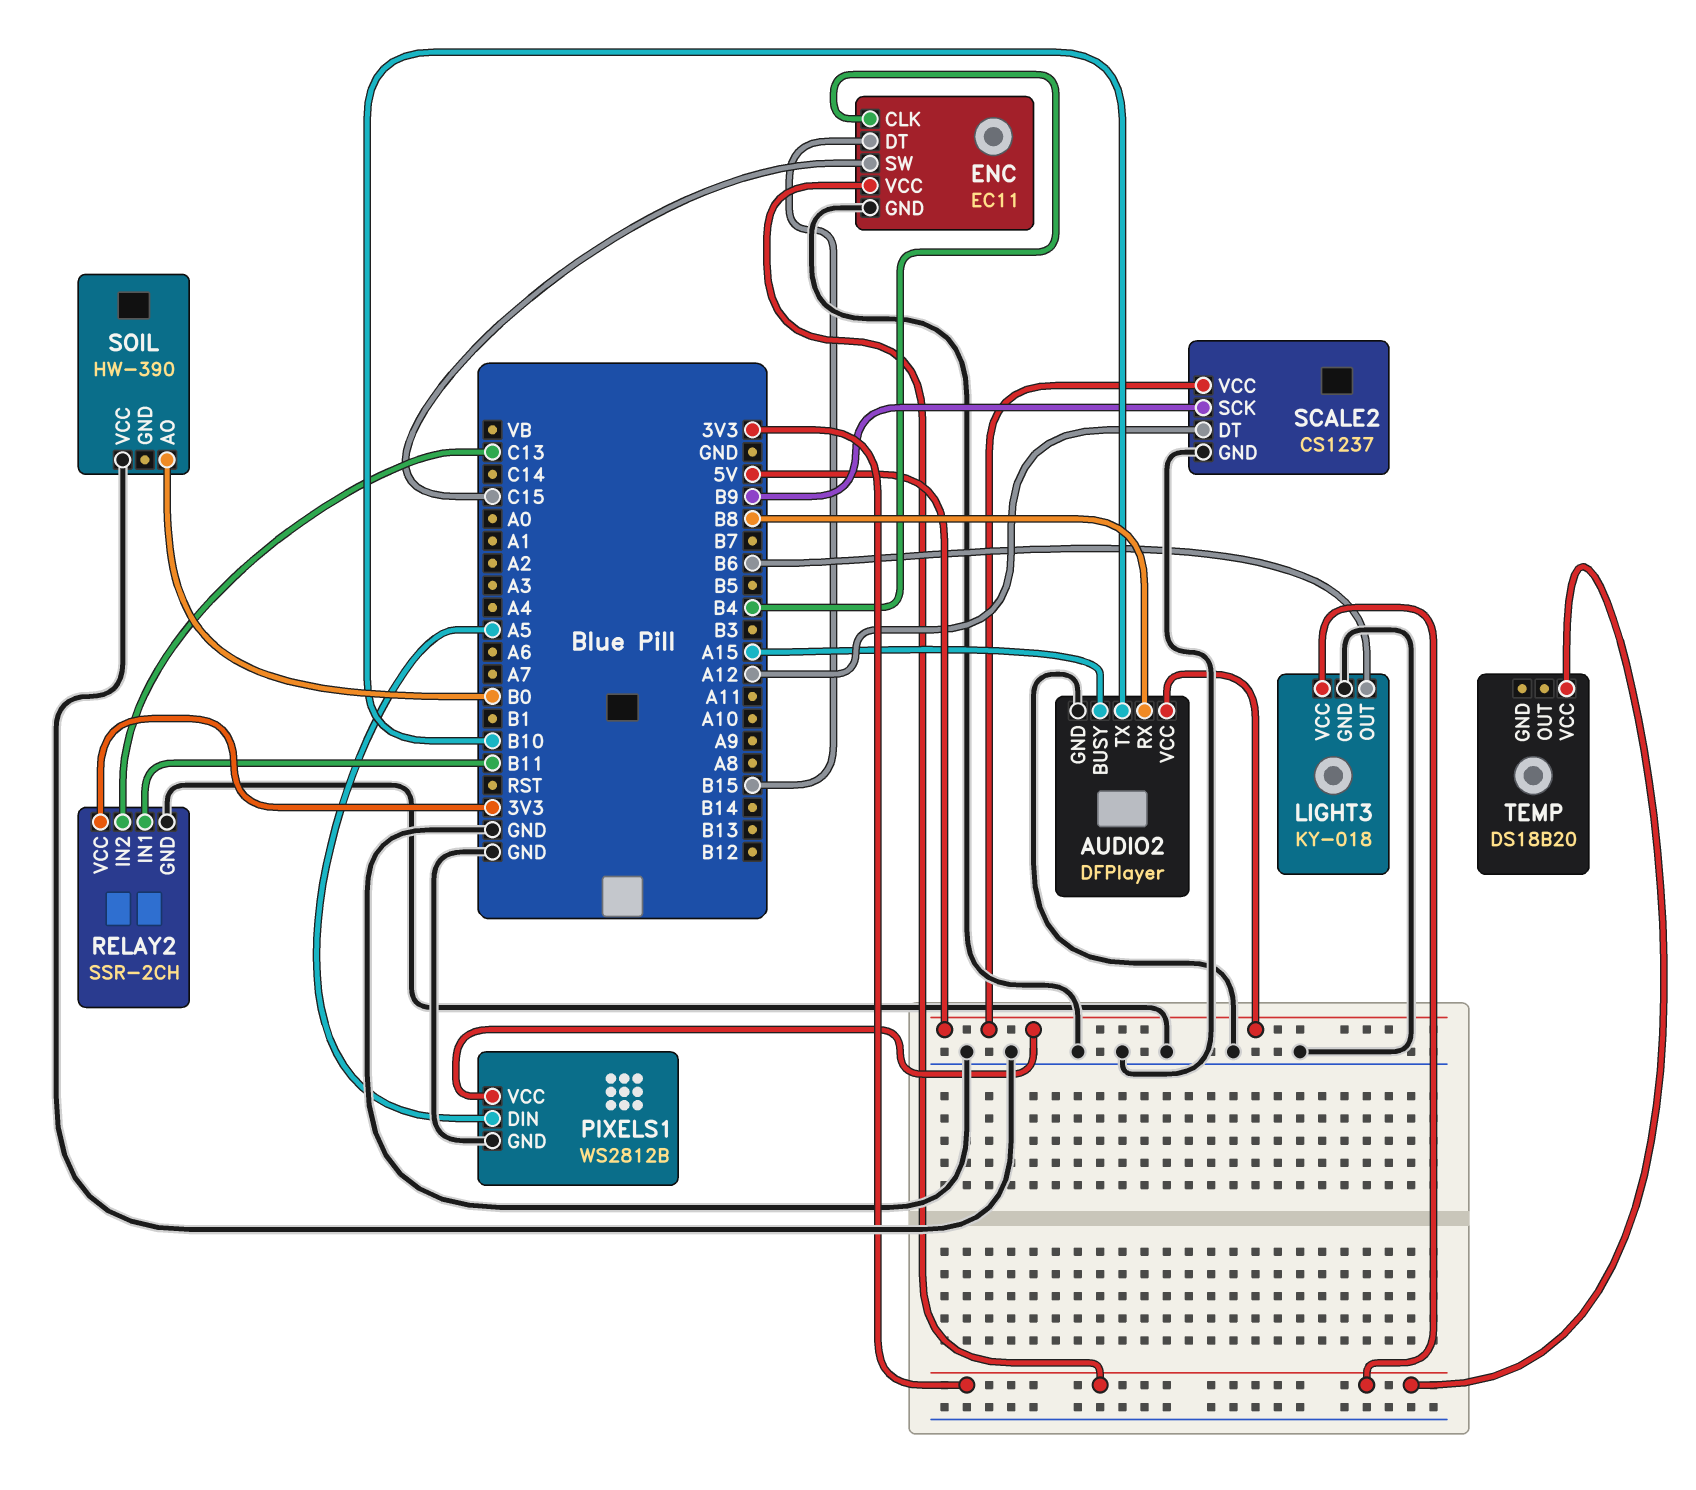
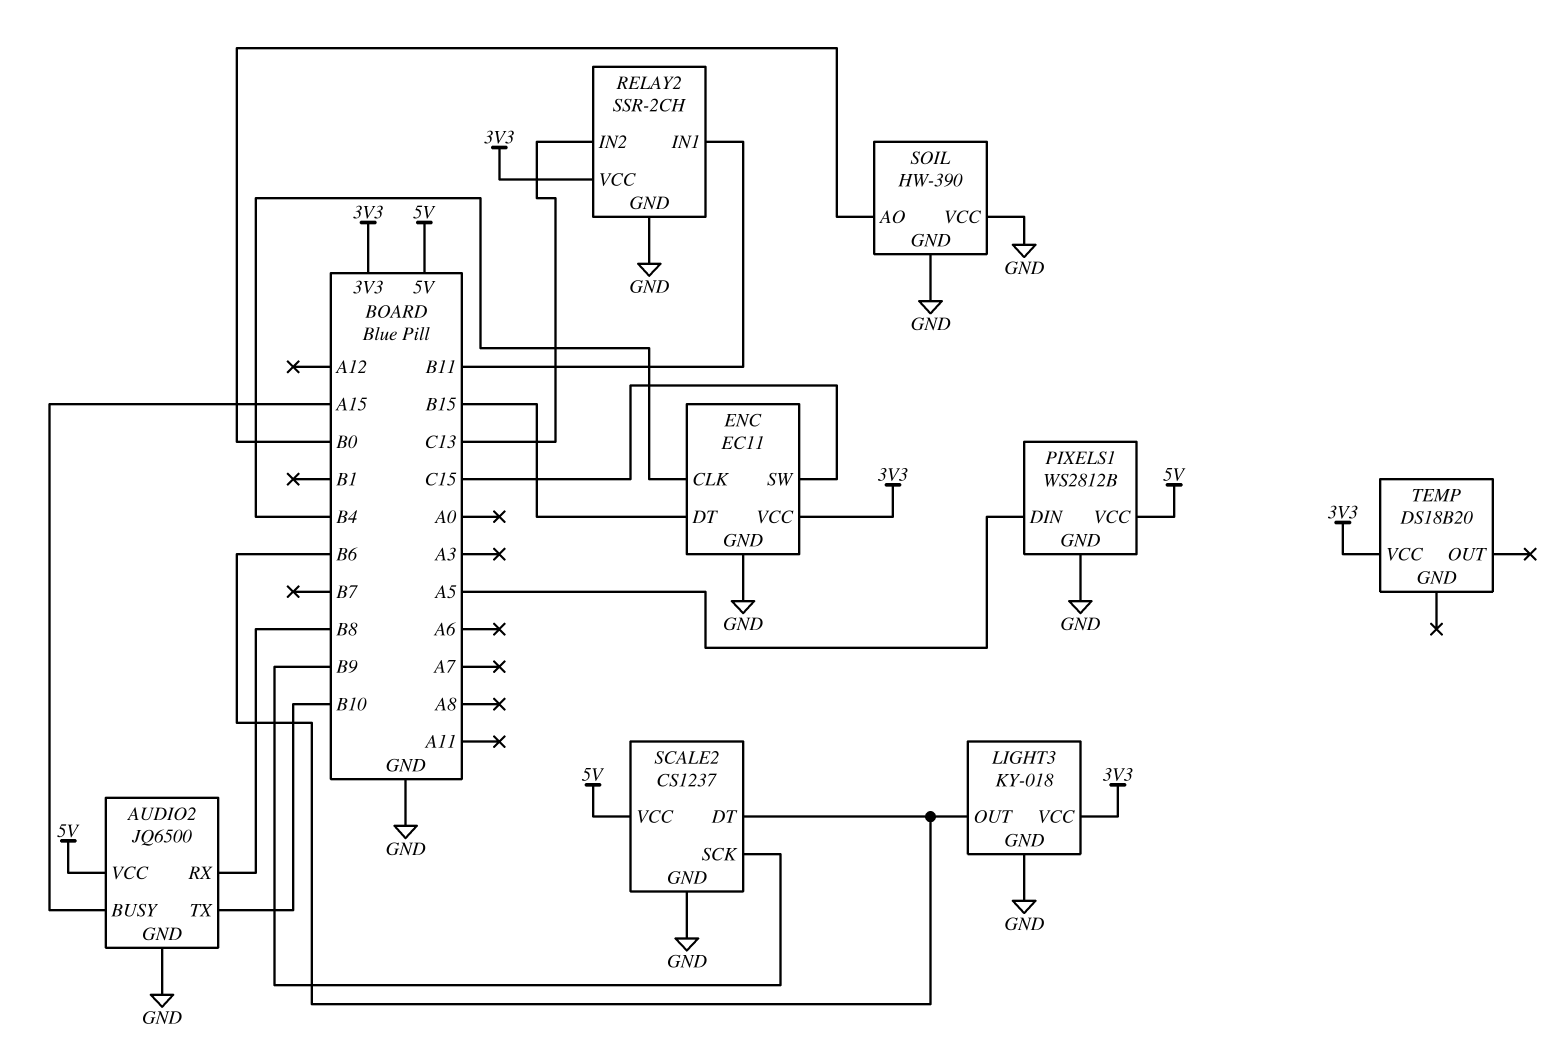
AUDIO2: DFPlayer -> JQ6500
SCALE2 pin DT: A12 -> B6
SOIL pin GND: none -> GND

